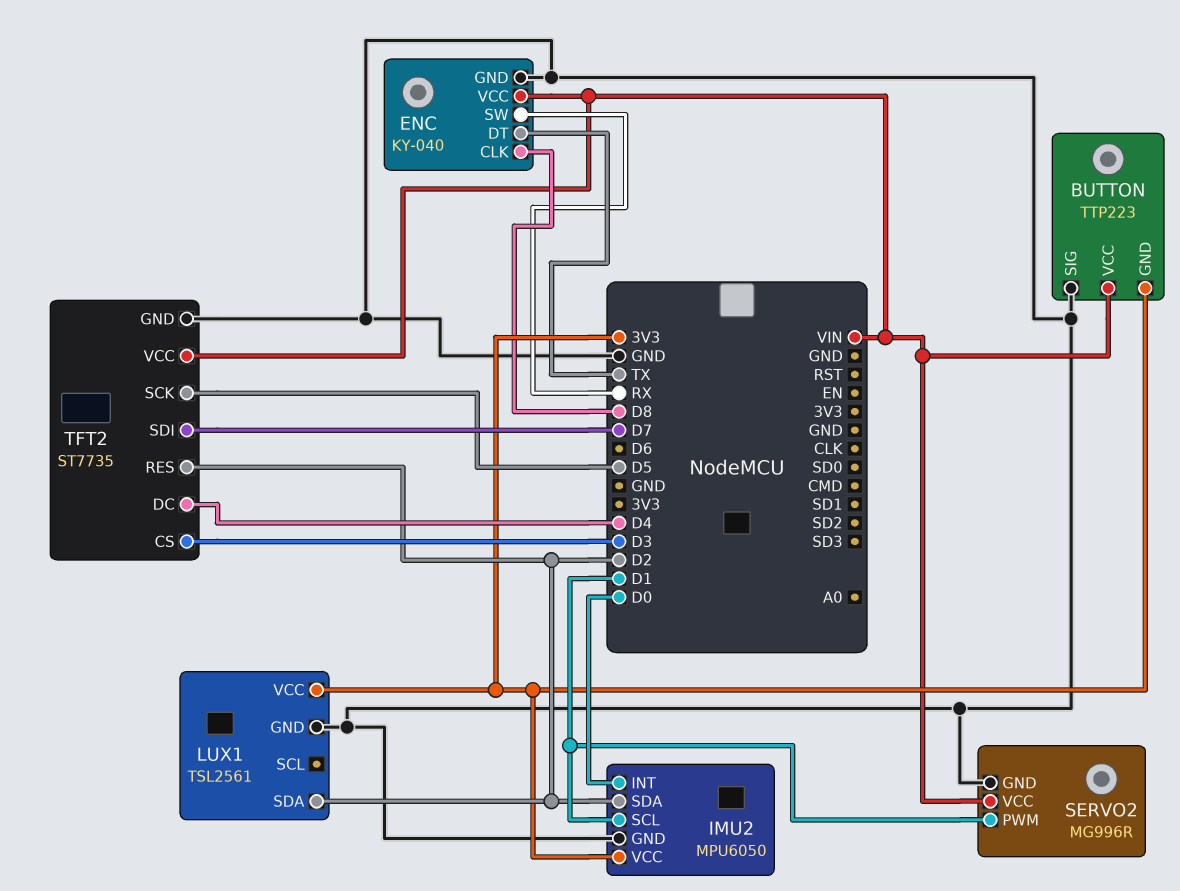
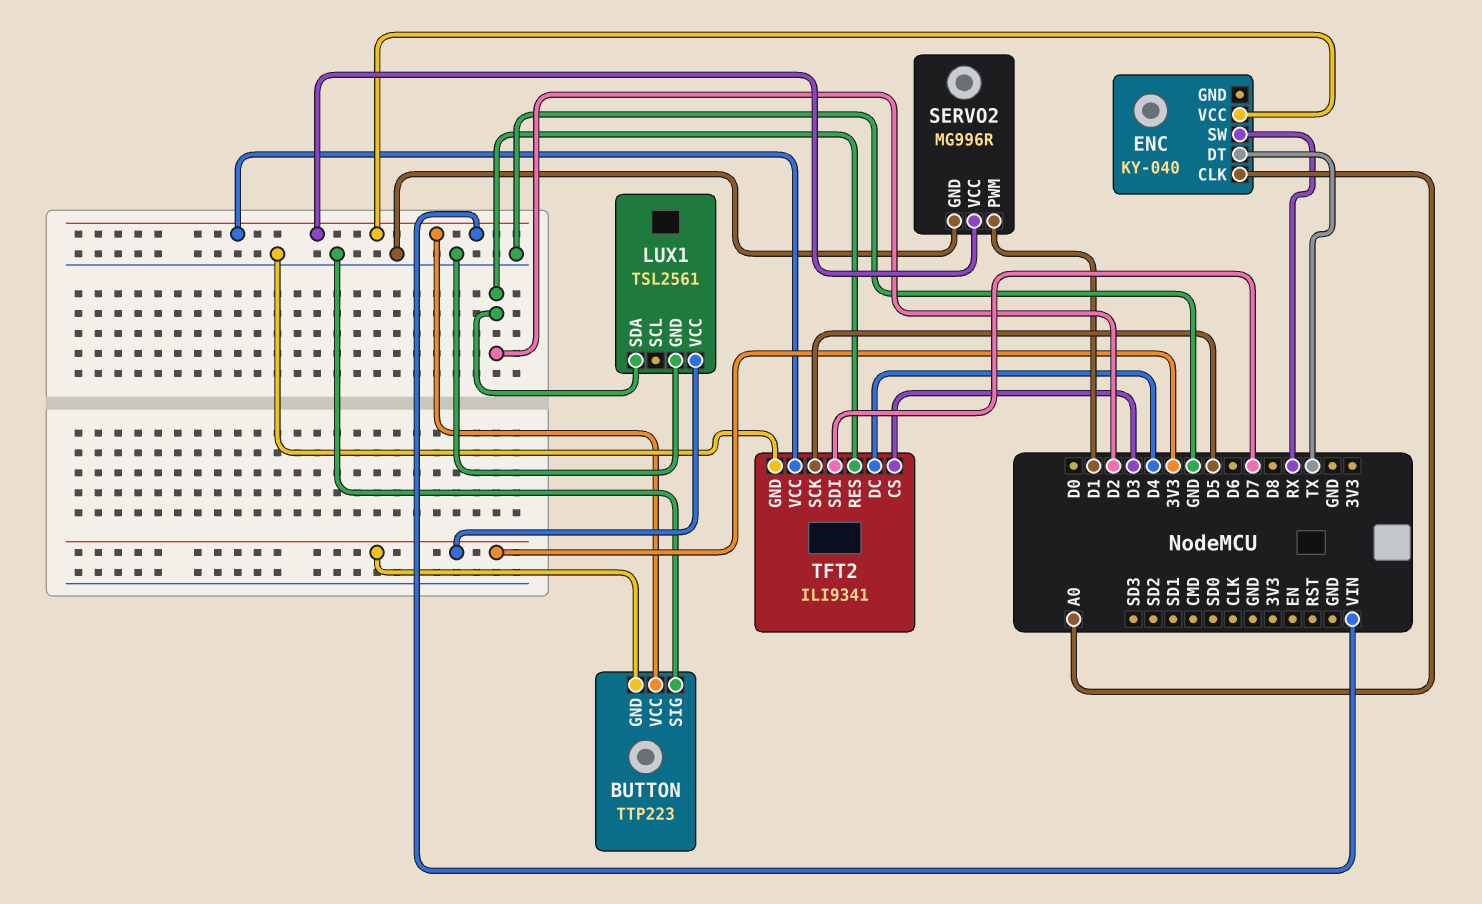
ENC pin CLK: D8 -> A0
ENC pin GND: GND -> none
IMU2: MPU6050 -> none
IMU2 pin GND: GND -> none
IMU2 pin INT: D0 -> none
IMU2 pin SCL: D1 -> none
IMU2 pin SDA: D2 -> none
IMU2 pin VCC: 3V3 -> none
TFT2: ST7735 -> ILI9341

